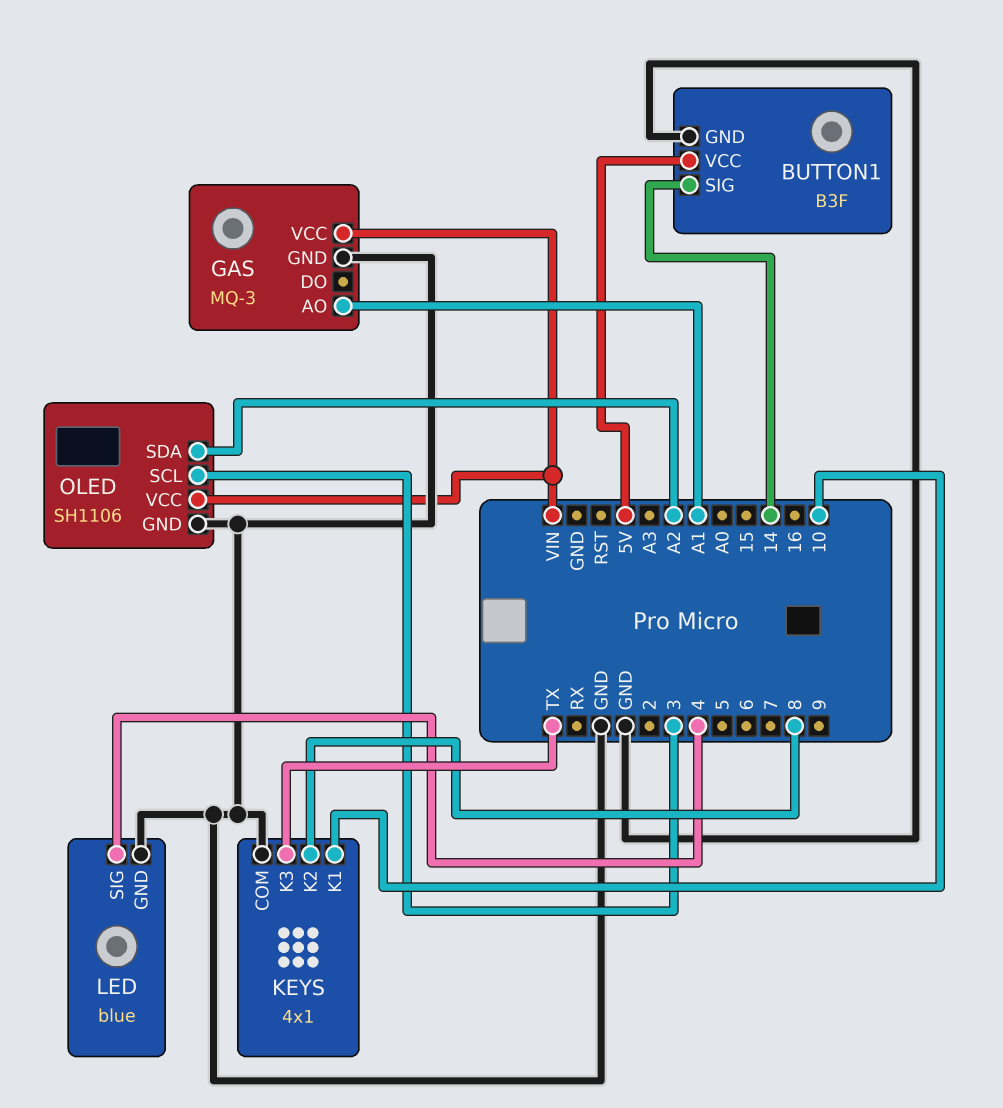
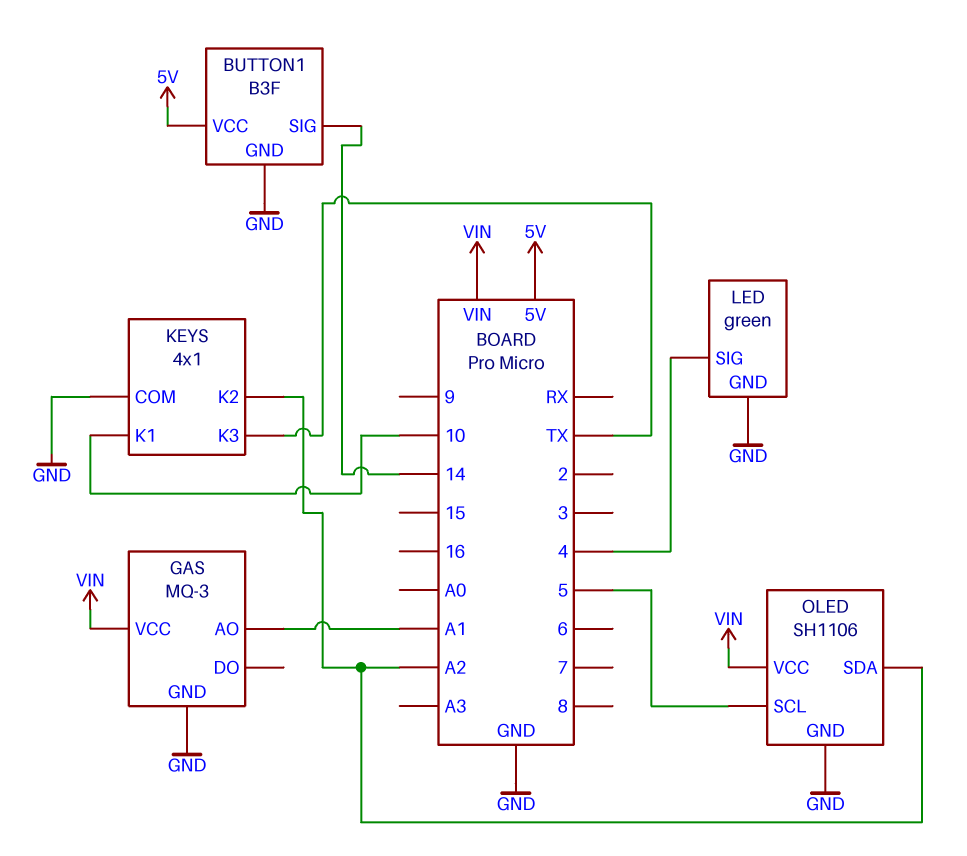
KEYS pin K2: 8 -> A2
LED: blue -> green
OLED pin SCL: 3 -> 5

